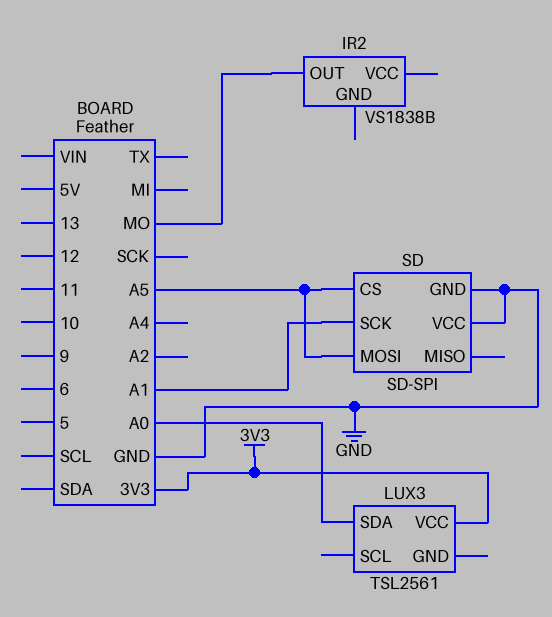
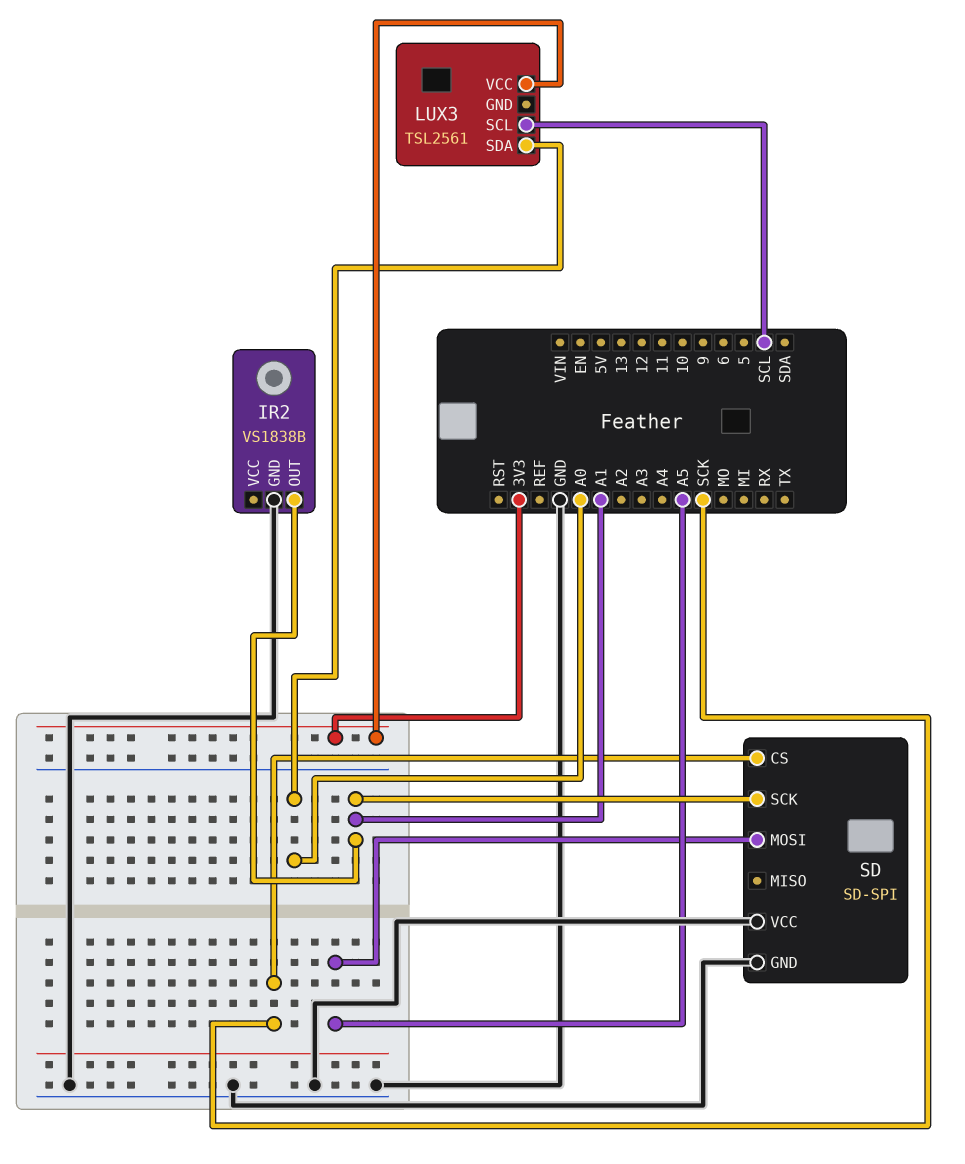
IR2 pin GND: none -> GND
IR2 pin OUT: MO -> A1
LUX3 pin SCL: none -> SCL
SD pin CS: A5 -> SCK

